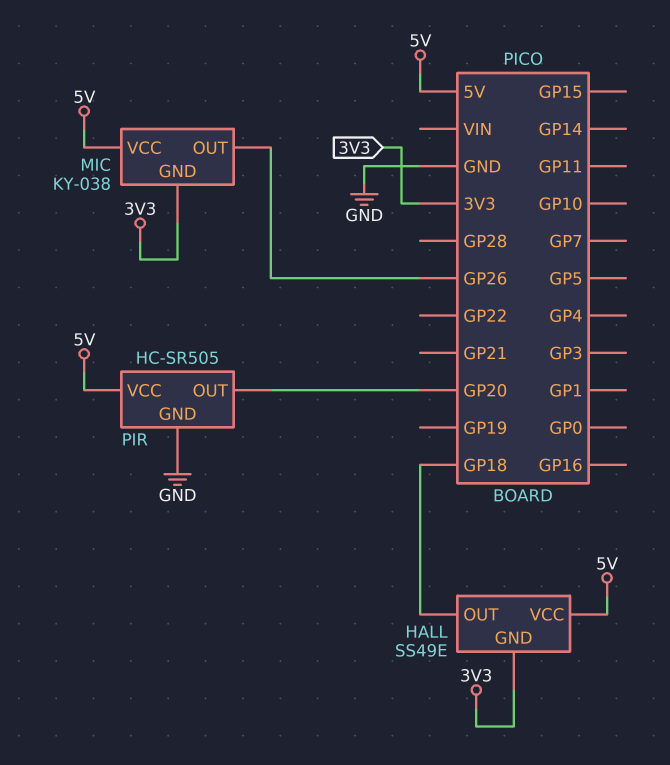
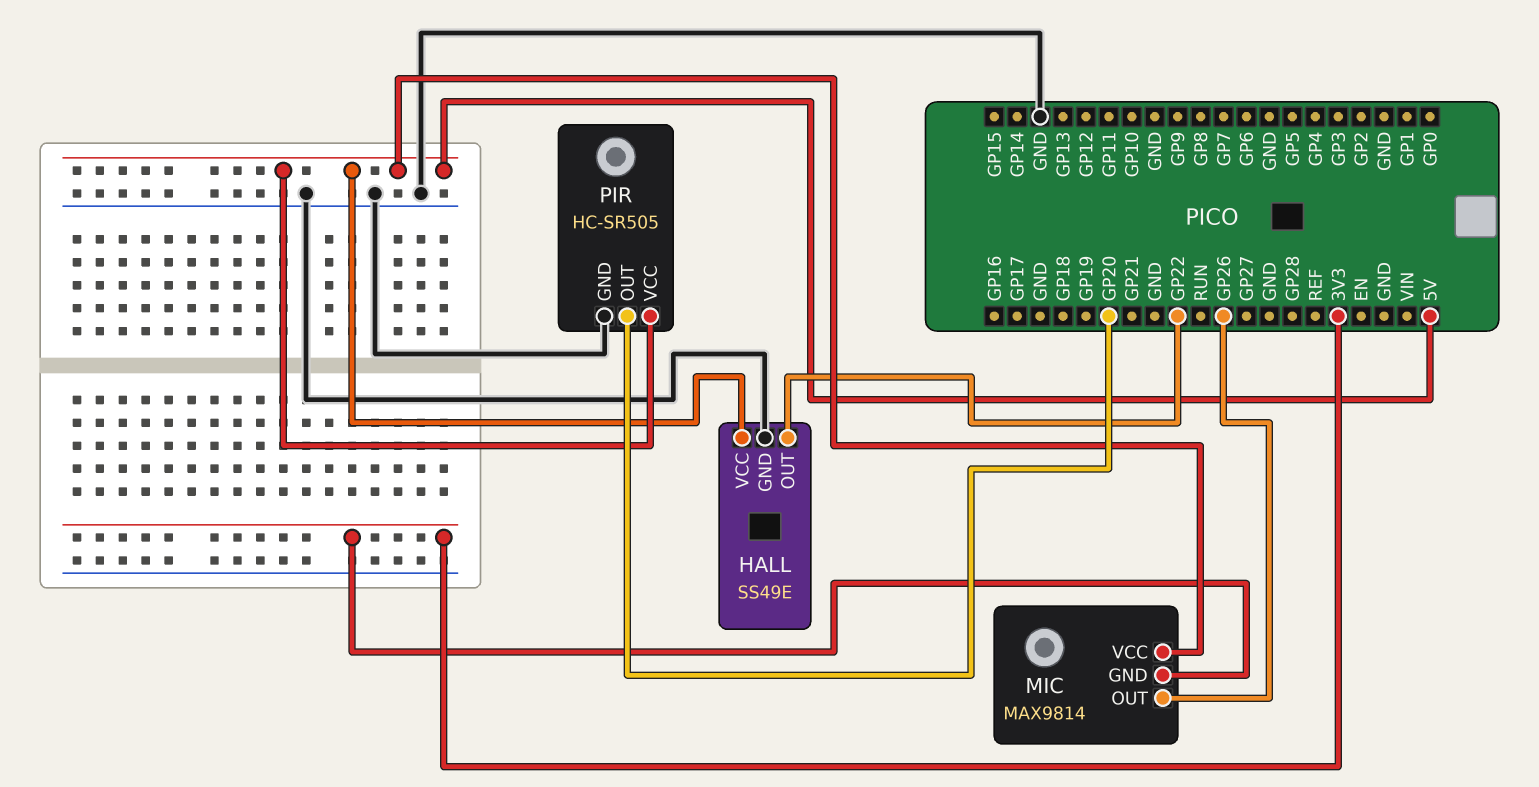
HALL pin GND: 3V3 -> GND
HALL pin OUT: GP18 -> GP22
MIC: KY-038 -> MAX9814

